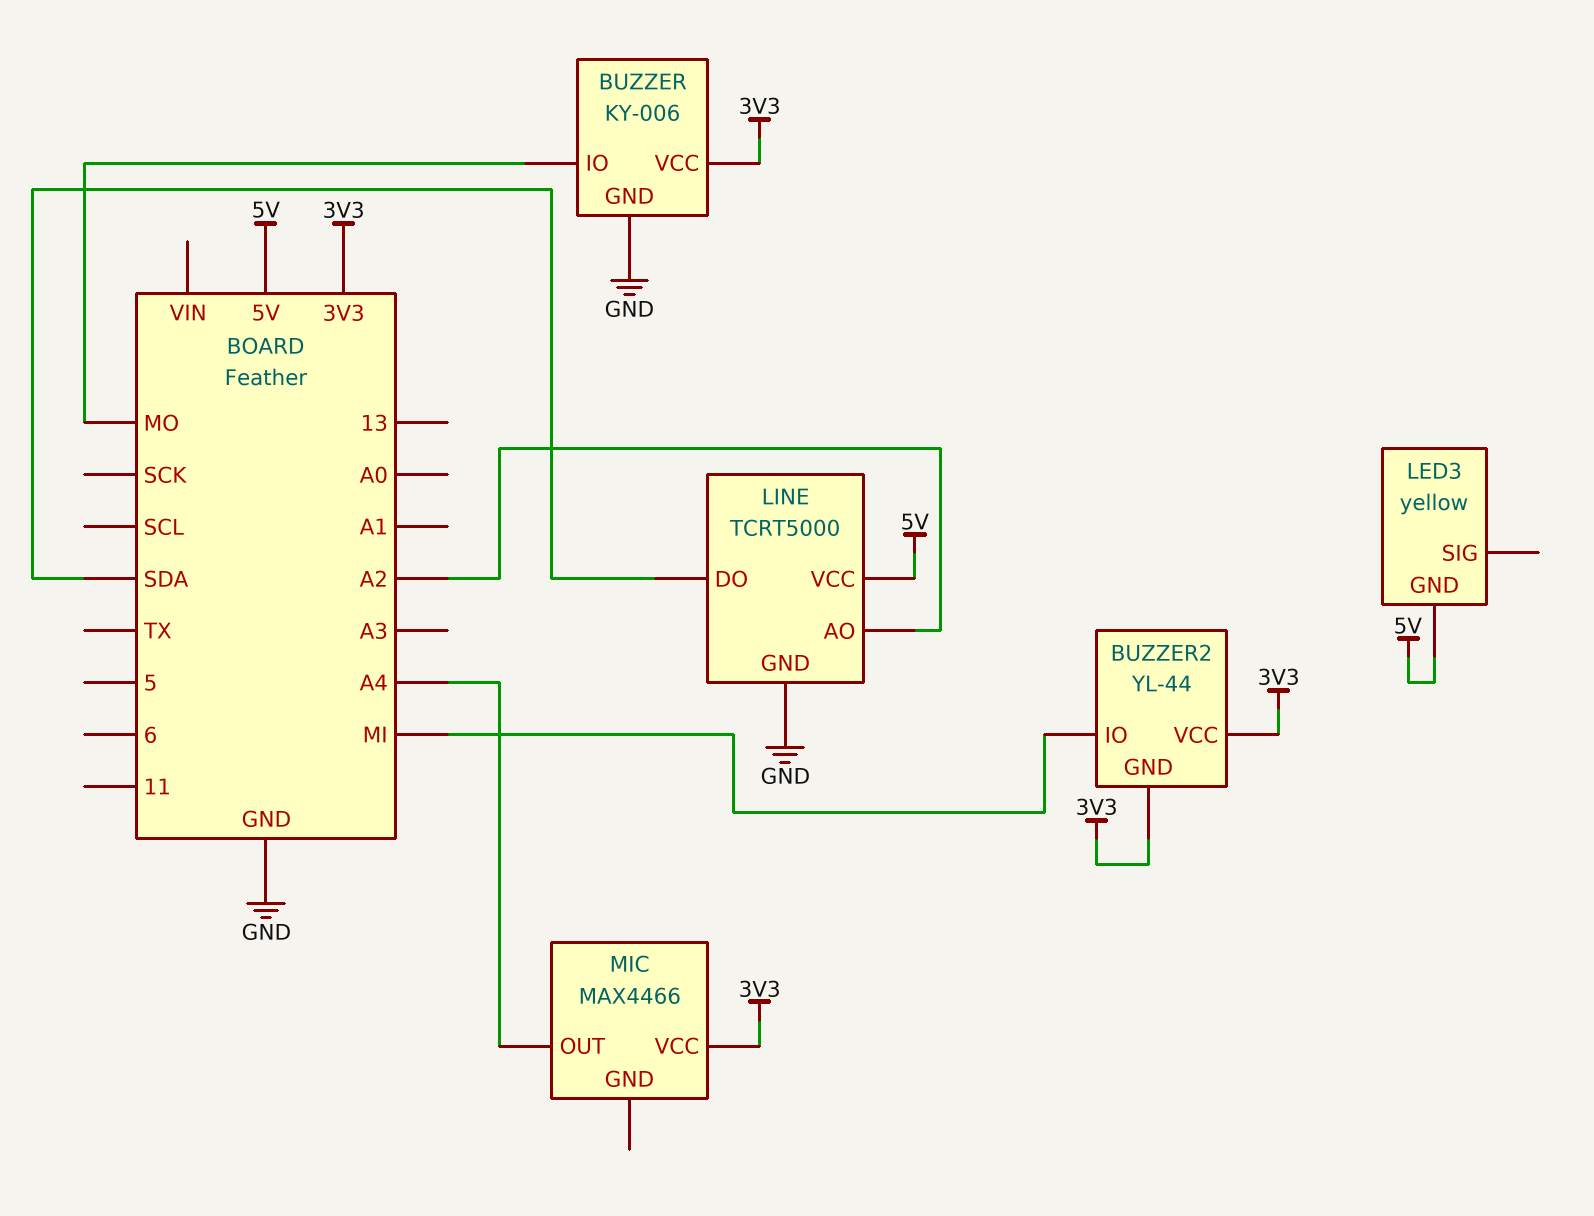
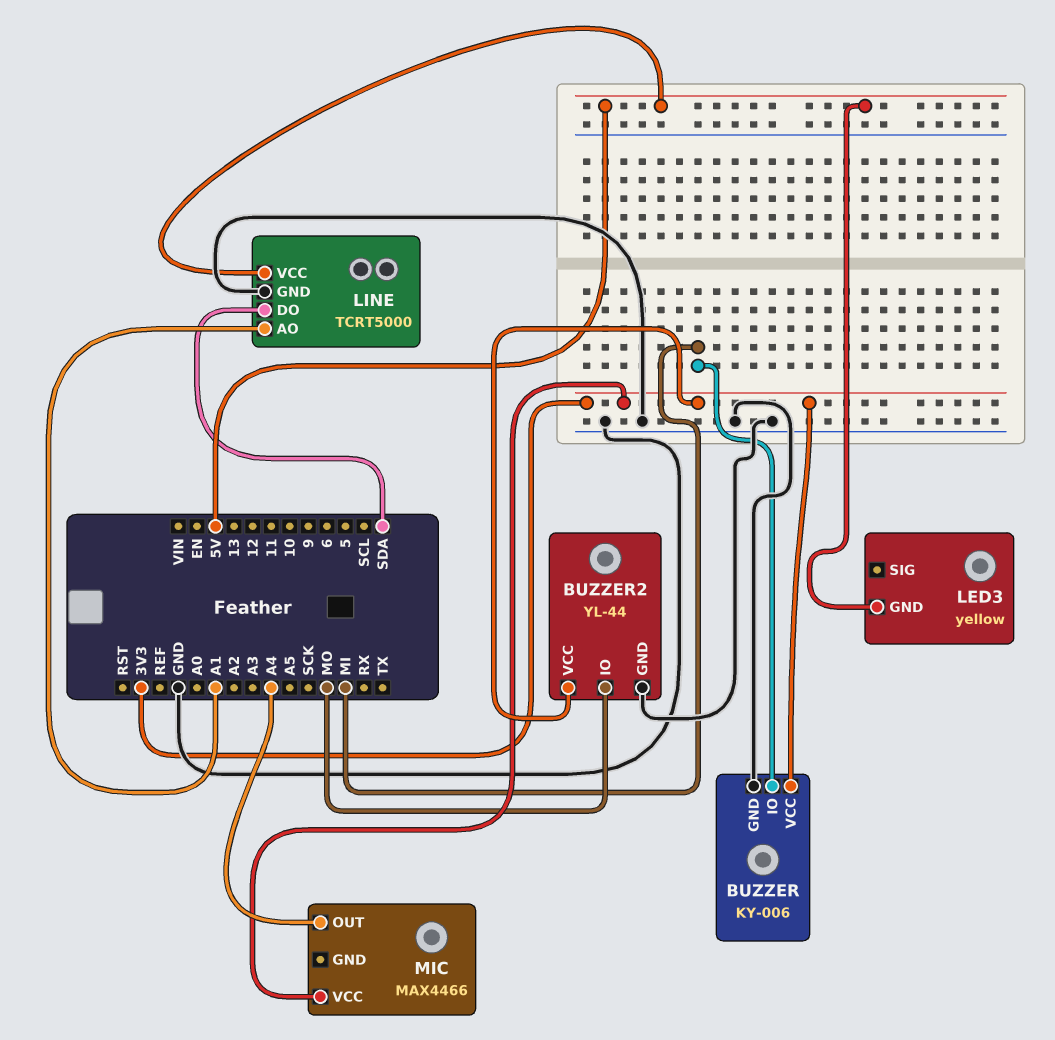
BUZZER pin IO: MO -> MI
BUZZER2 pin GND: 3V3 -> GND
BUZZER2 pin IO: MI -> MO
LINE pin AO: A2 -> A1

